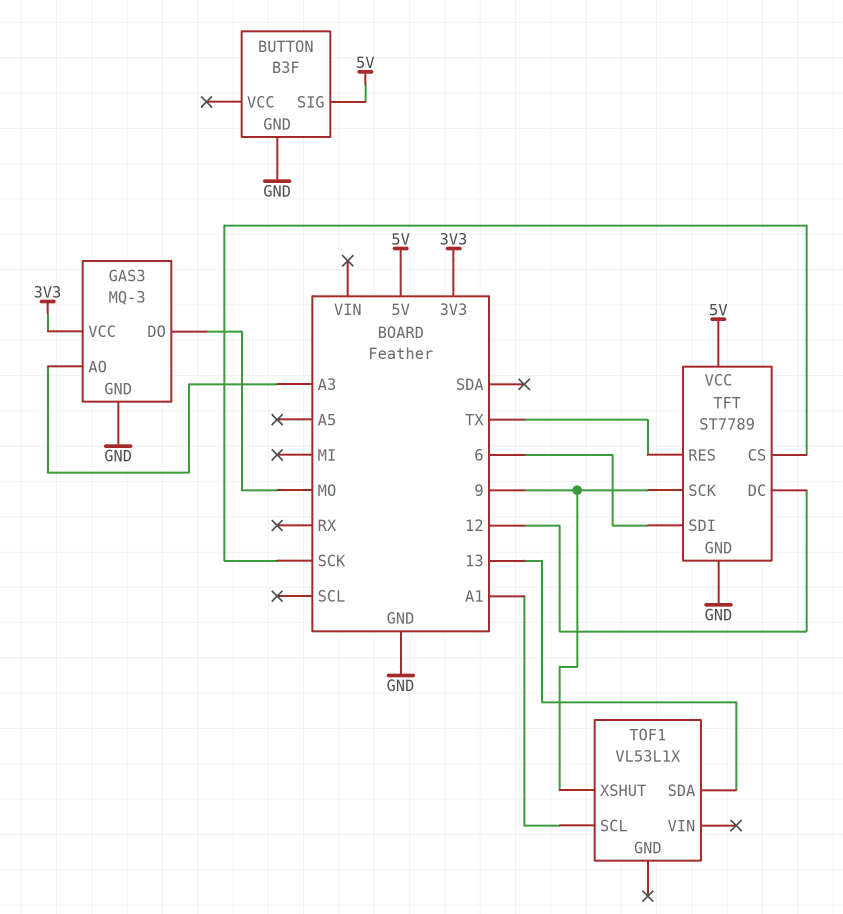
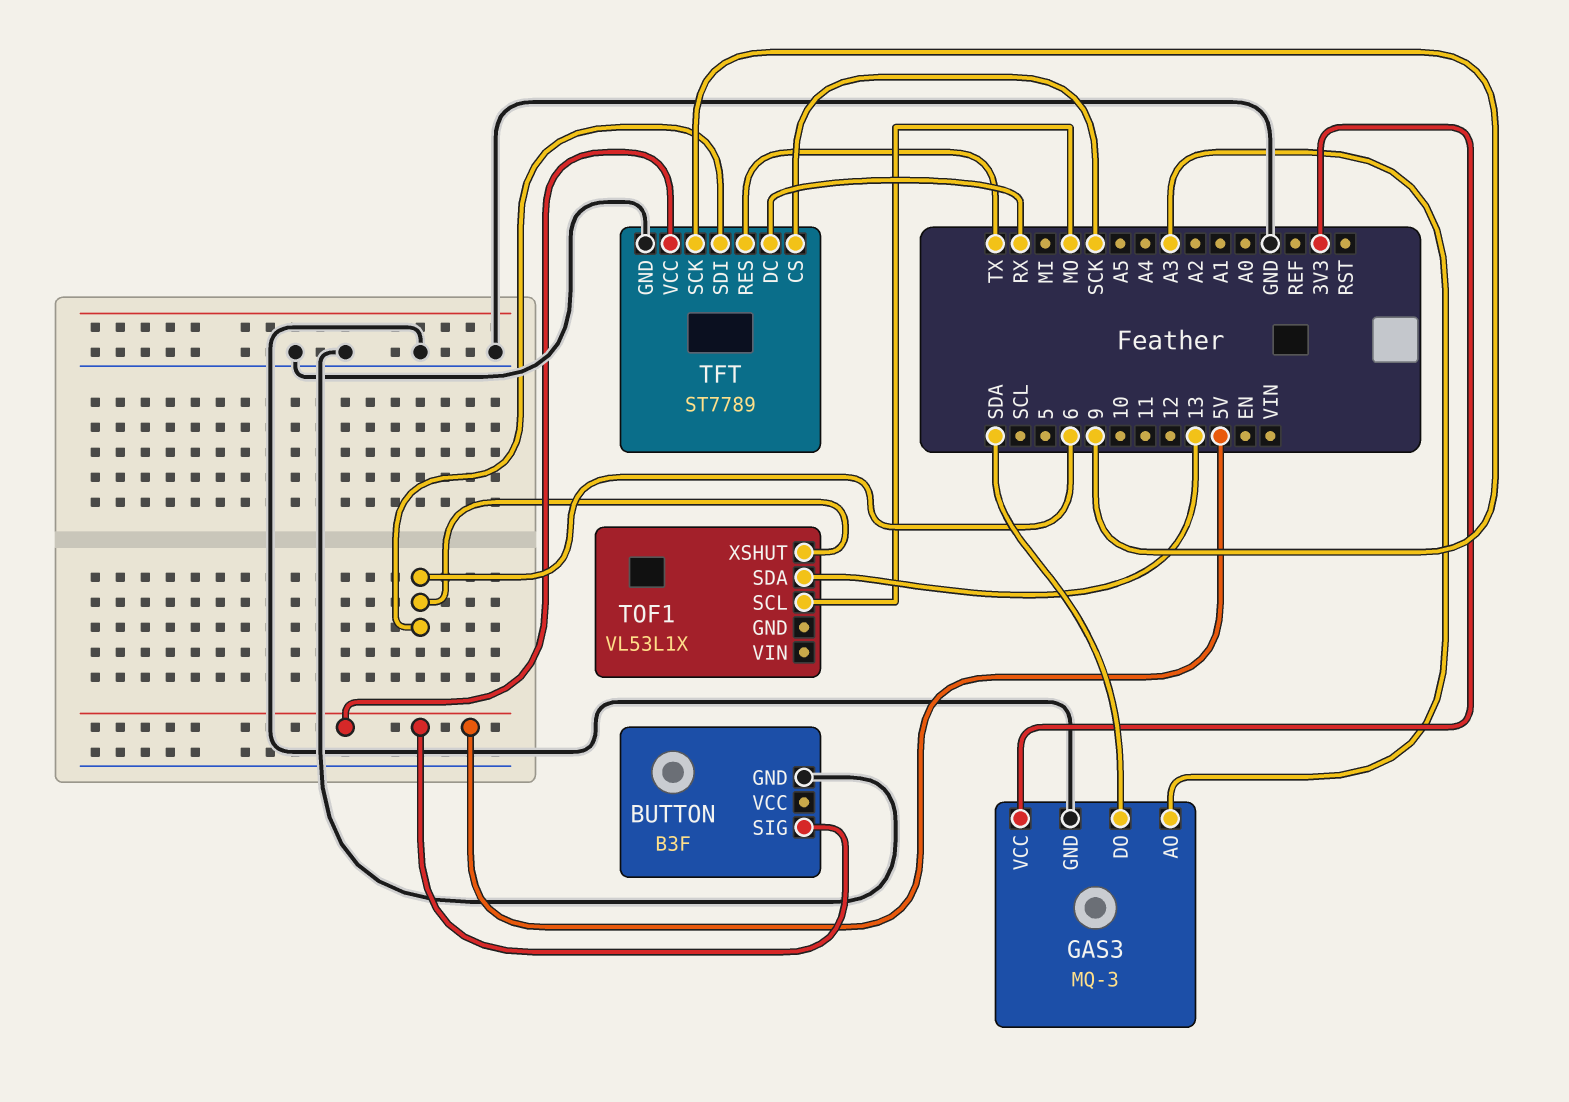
GAS3 pin DO: MO -> SDA
TFT pin DC: 12 -> RX
TOF1 pin SCL: A1 -> MO
TOF1 pin XSHUT: 9 -> 6

